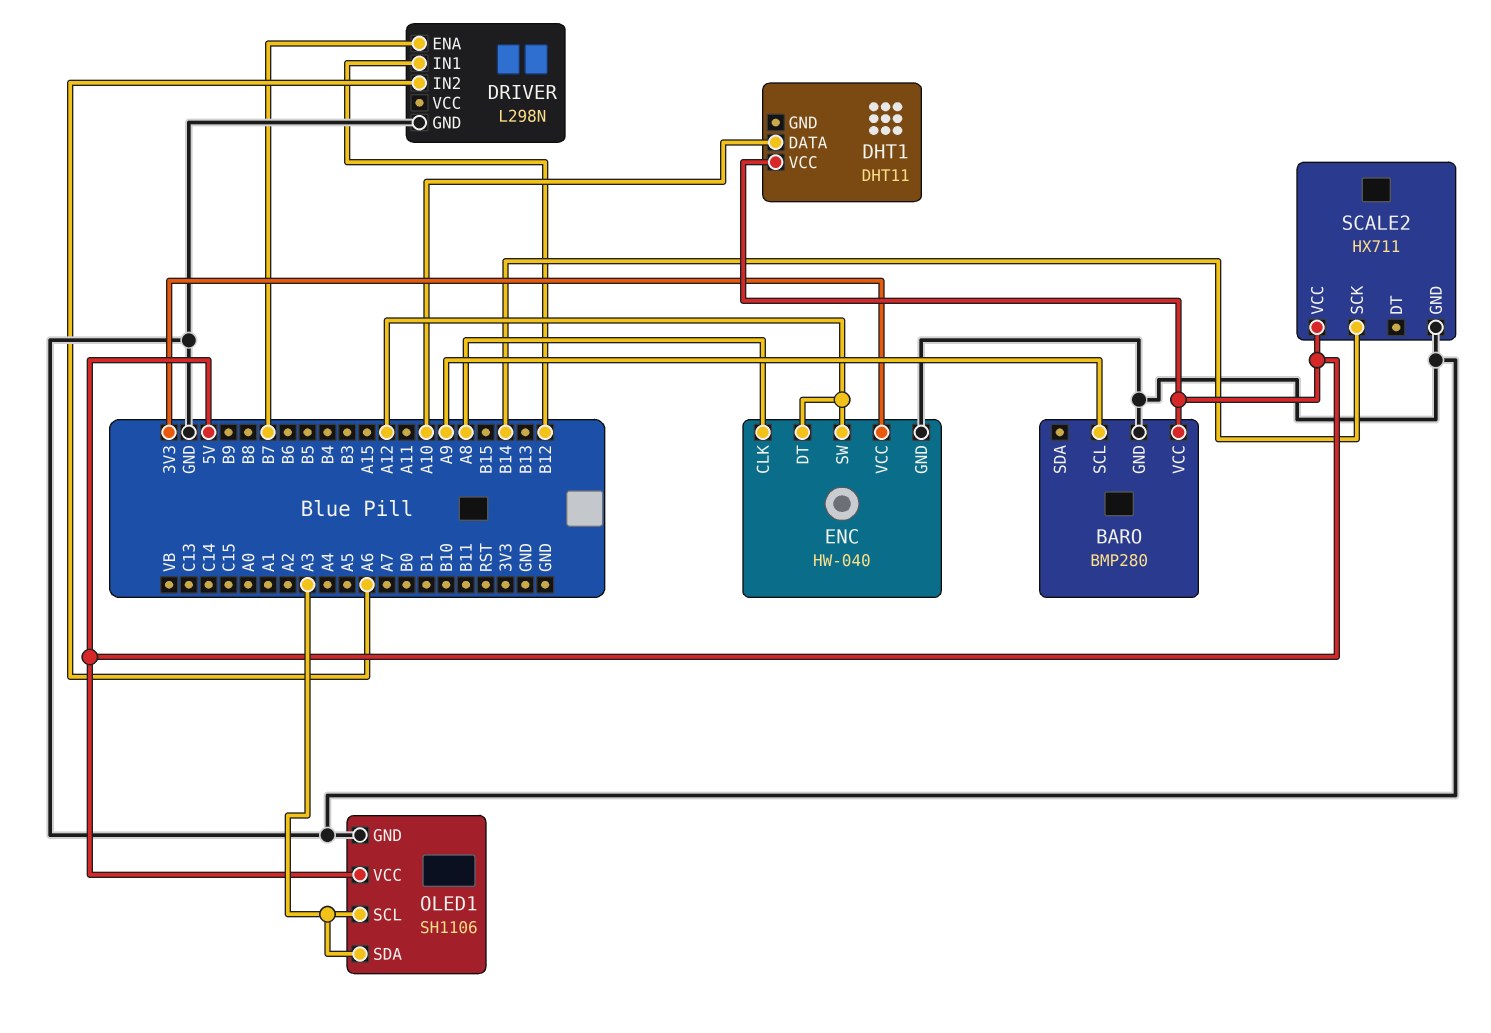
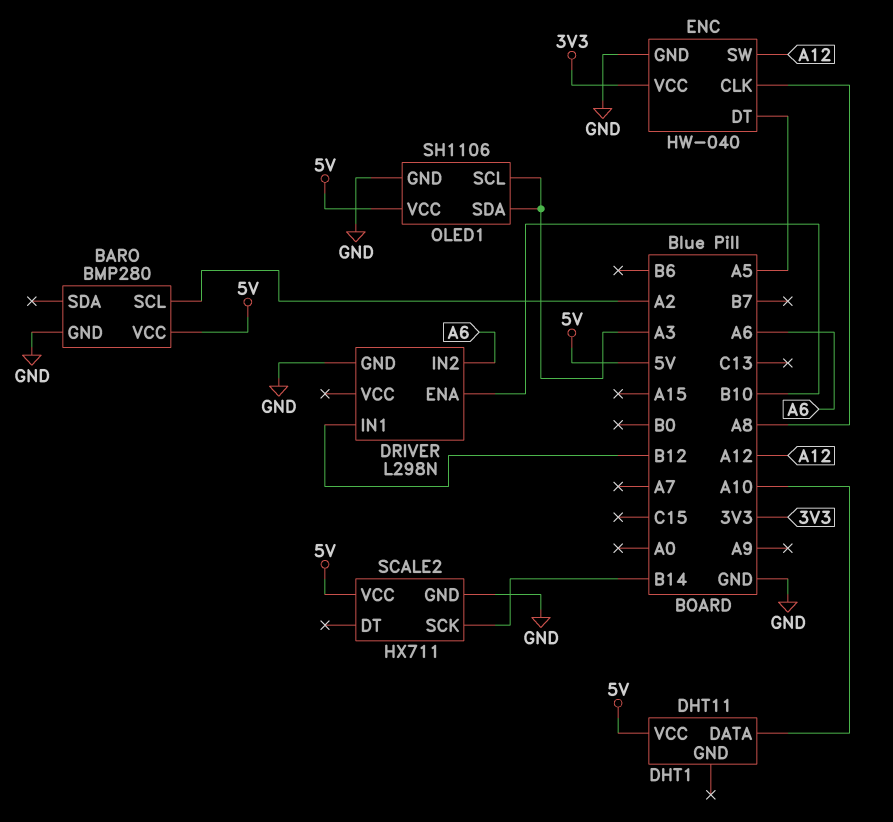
BARO pin SCL: A9 -> A2
DRIVER pin ENA: B7 -> B10
ENC pin DT: A12 -> A5

